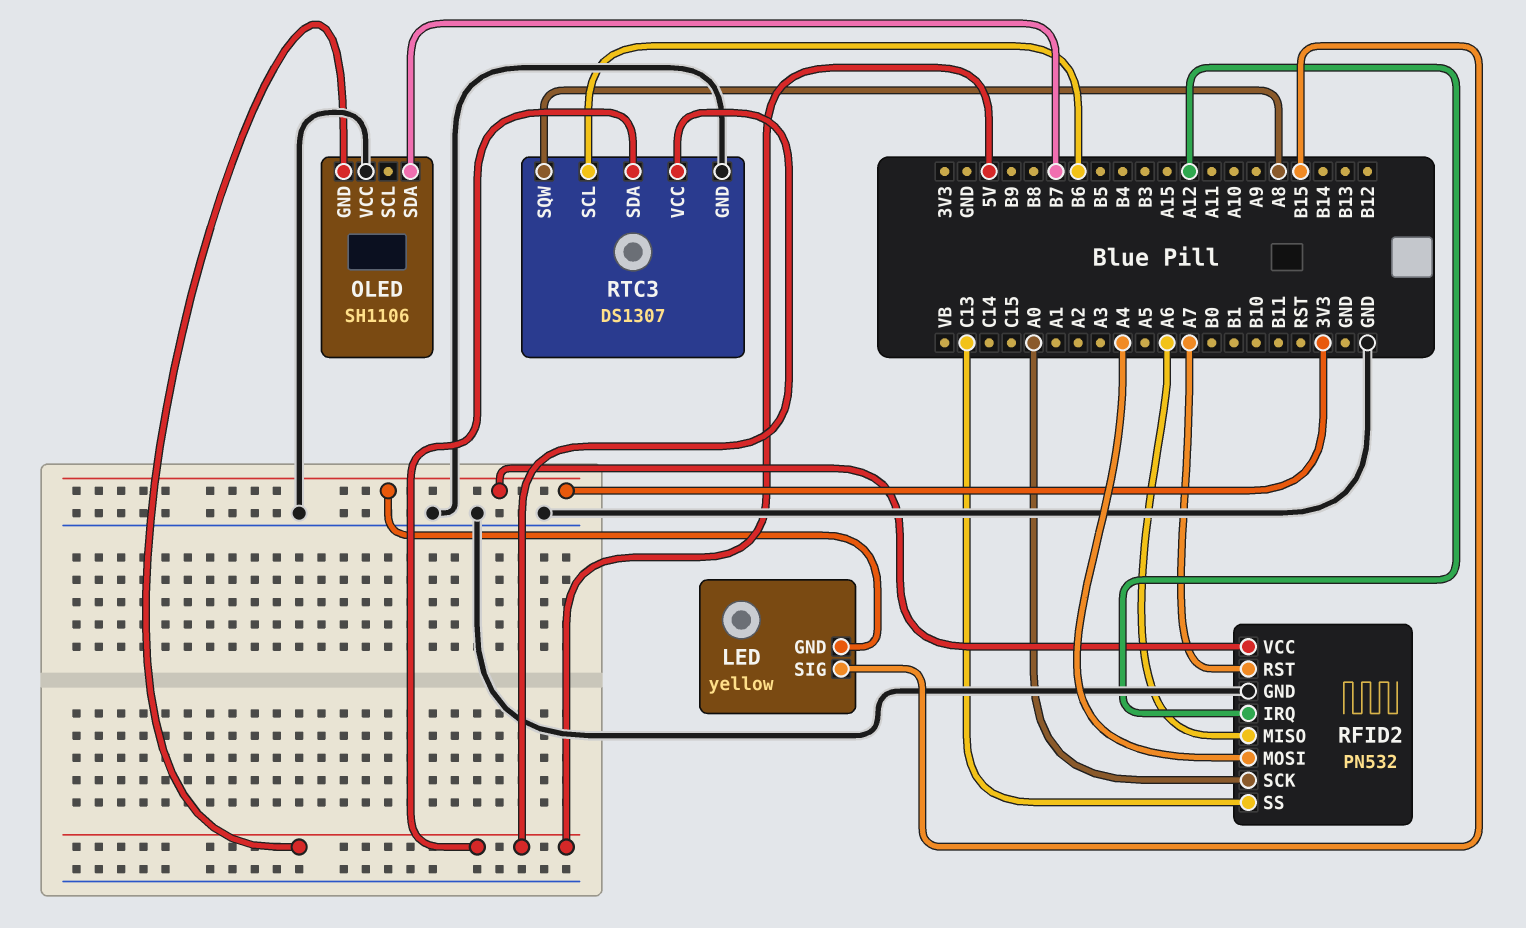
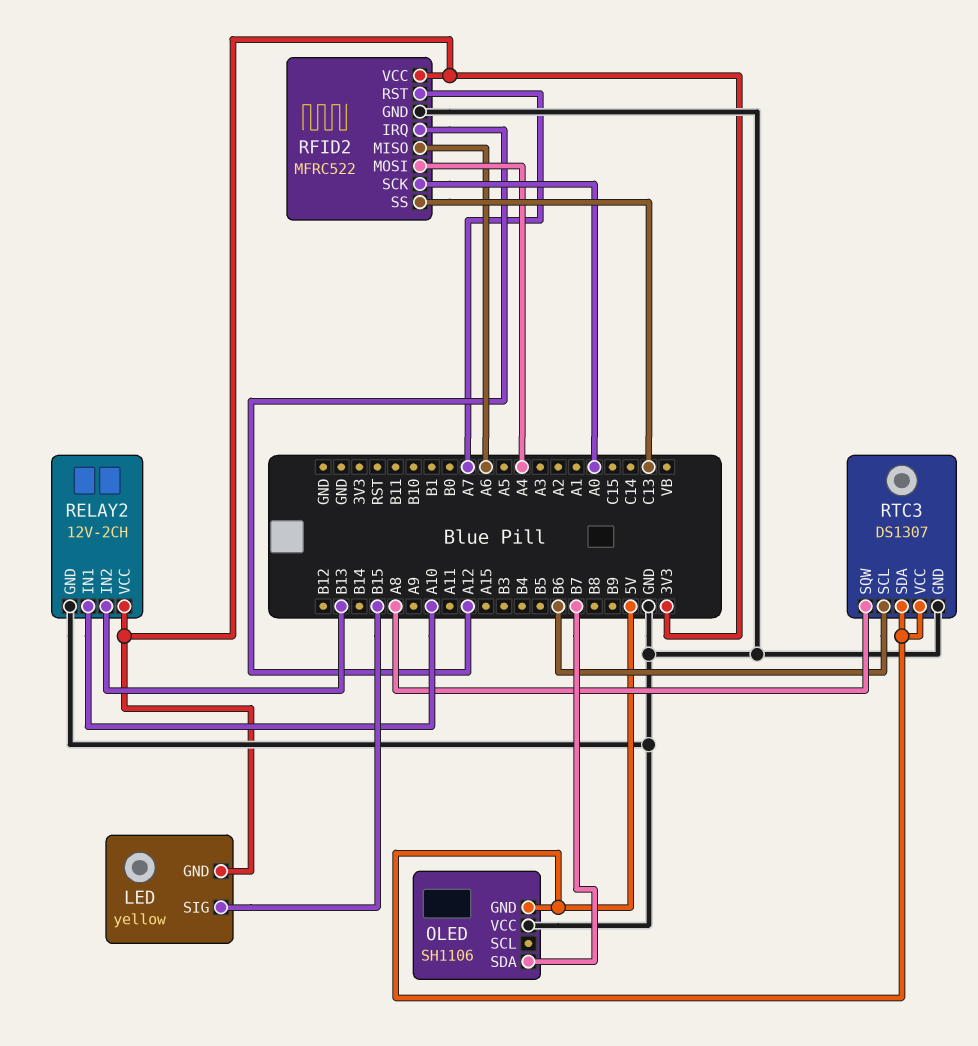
RELAY2: none -> 12V-2CH
RELAY2 pin GND: none -> GND
RELAY2 pin IN1: none -> A10
RELAY2 pin IN2: none -> B13
RELAY2 pin VCC: none -> 3V3
RFID2: PN532 -> MFRC522

